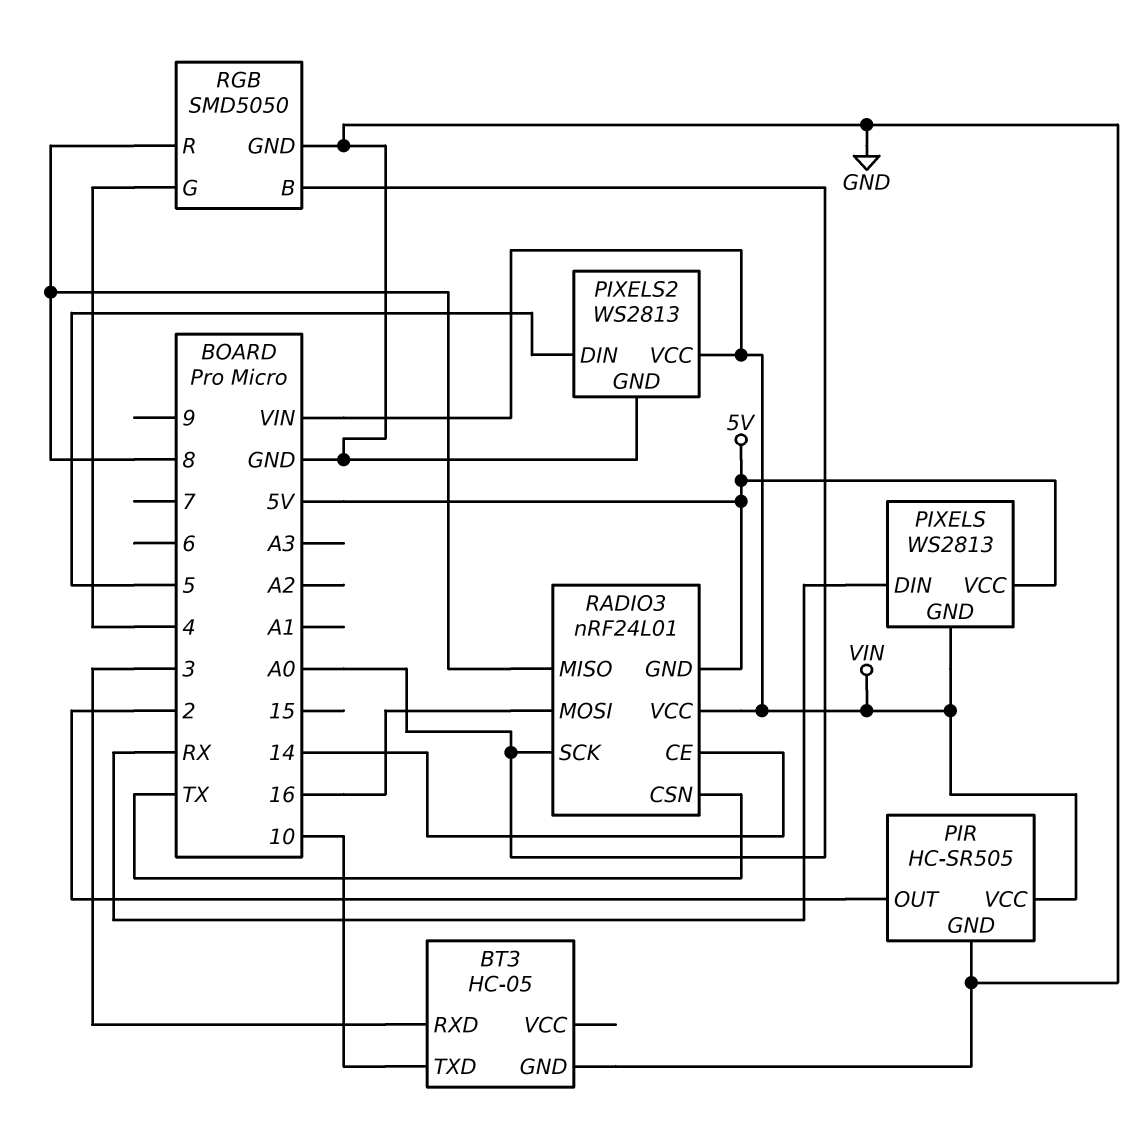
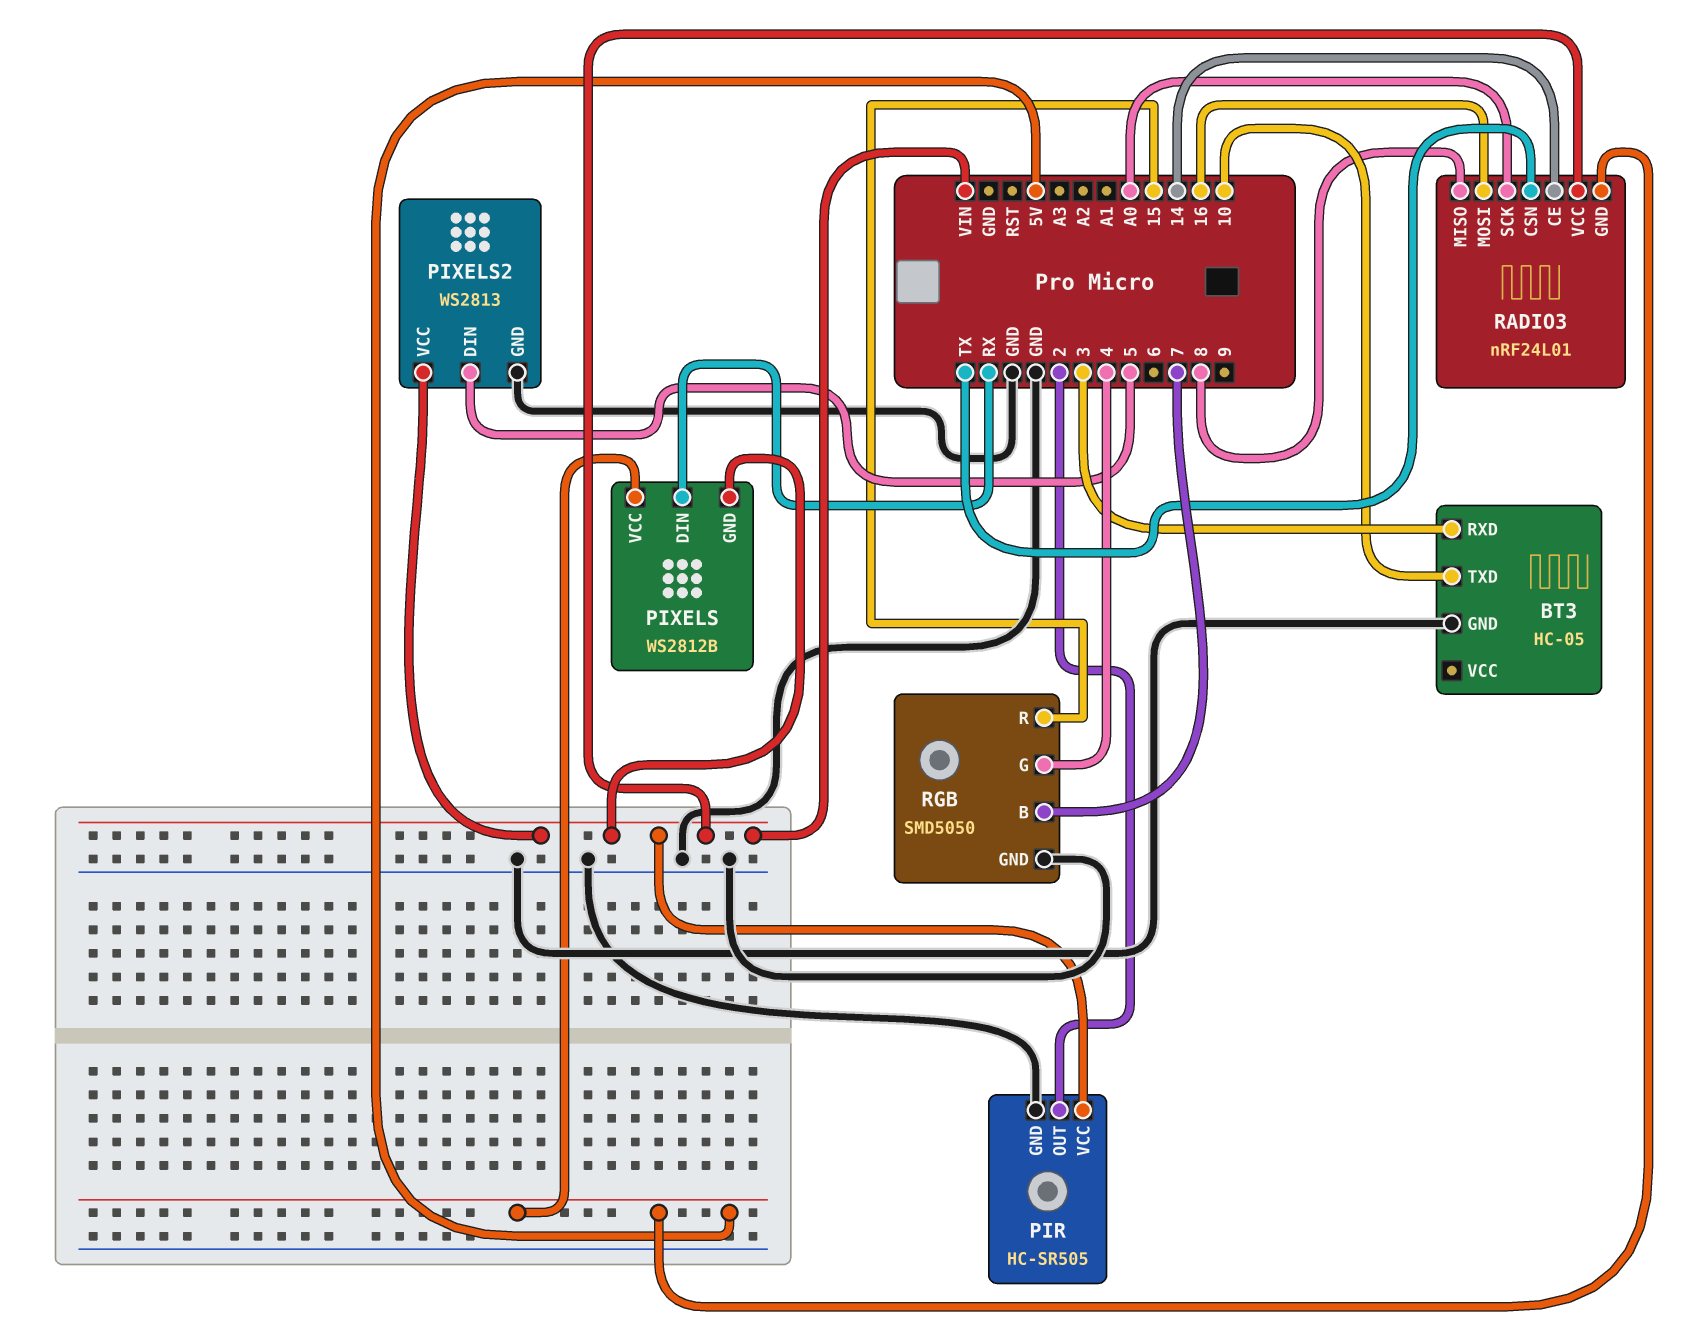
PIXELS: WS2813 -> WS2812B
RGB pin B: A0 -> 7
RGB pin R: 8 -> 15

